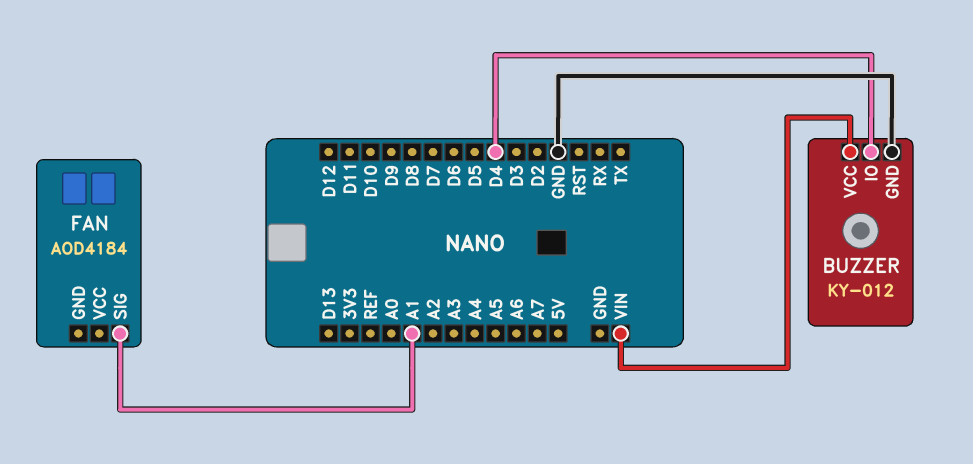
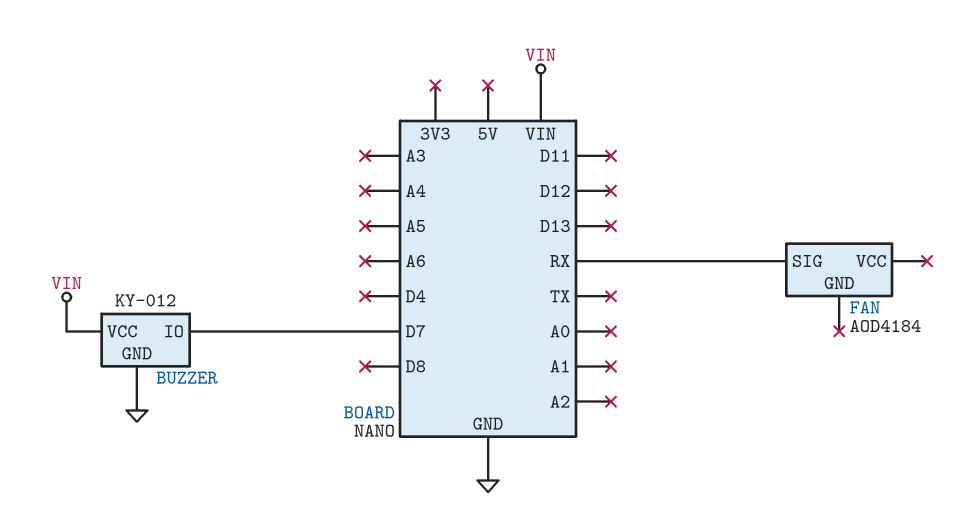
BUZZER pin IO: D4 -> D7
FAN pin SIG: A1 -> RX

